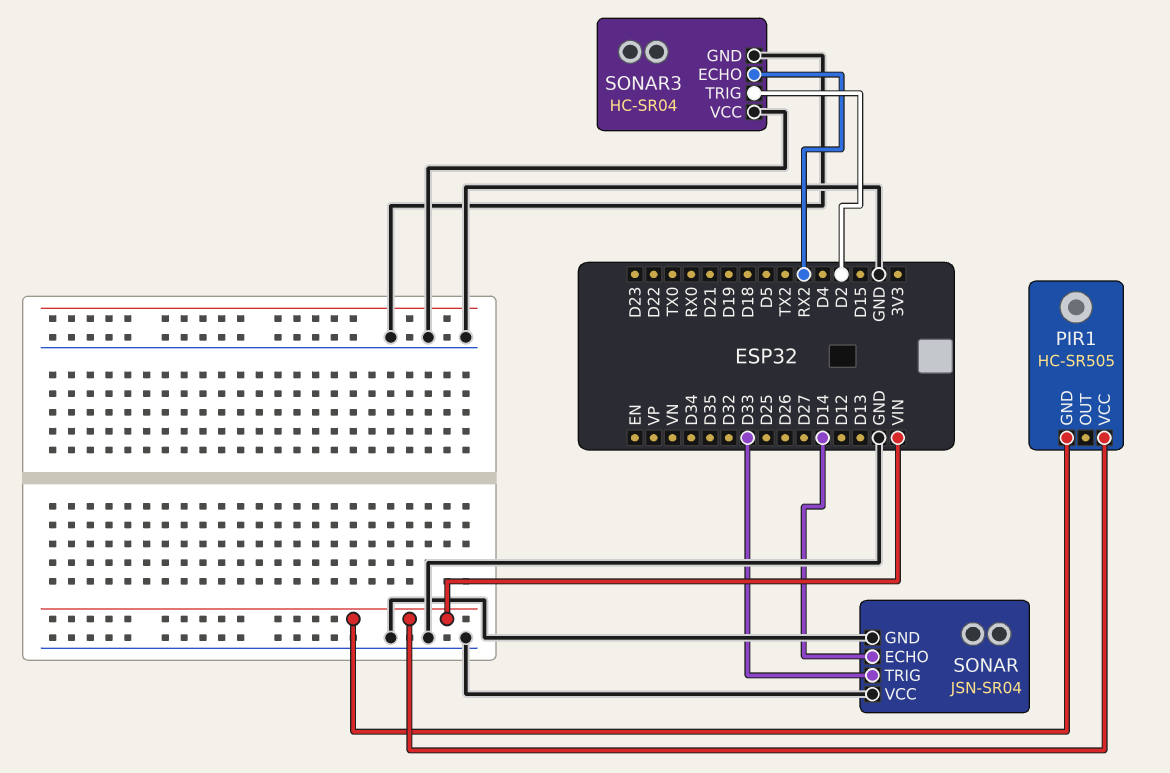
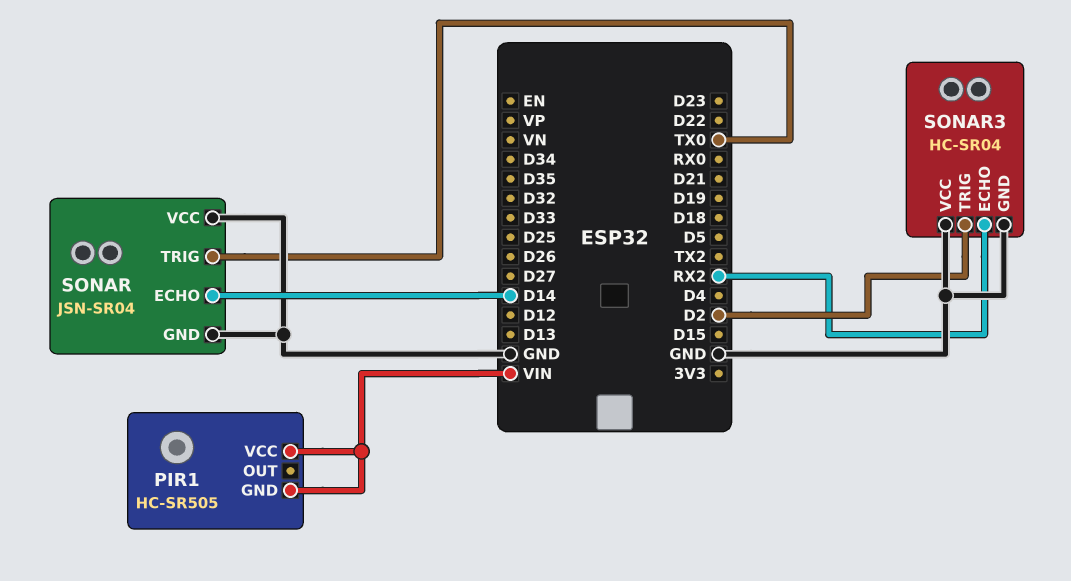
SONAR pin TRIG: D33 -> TX0

